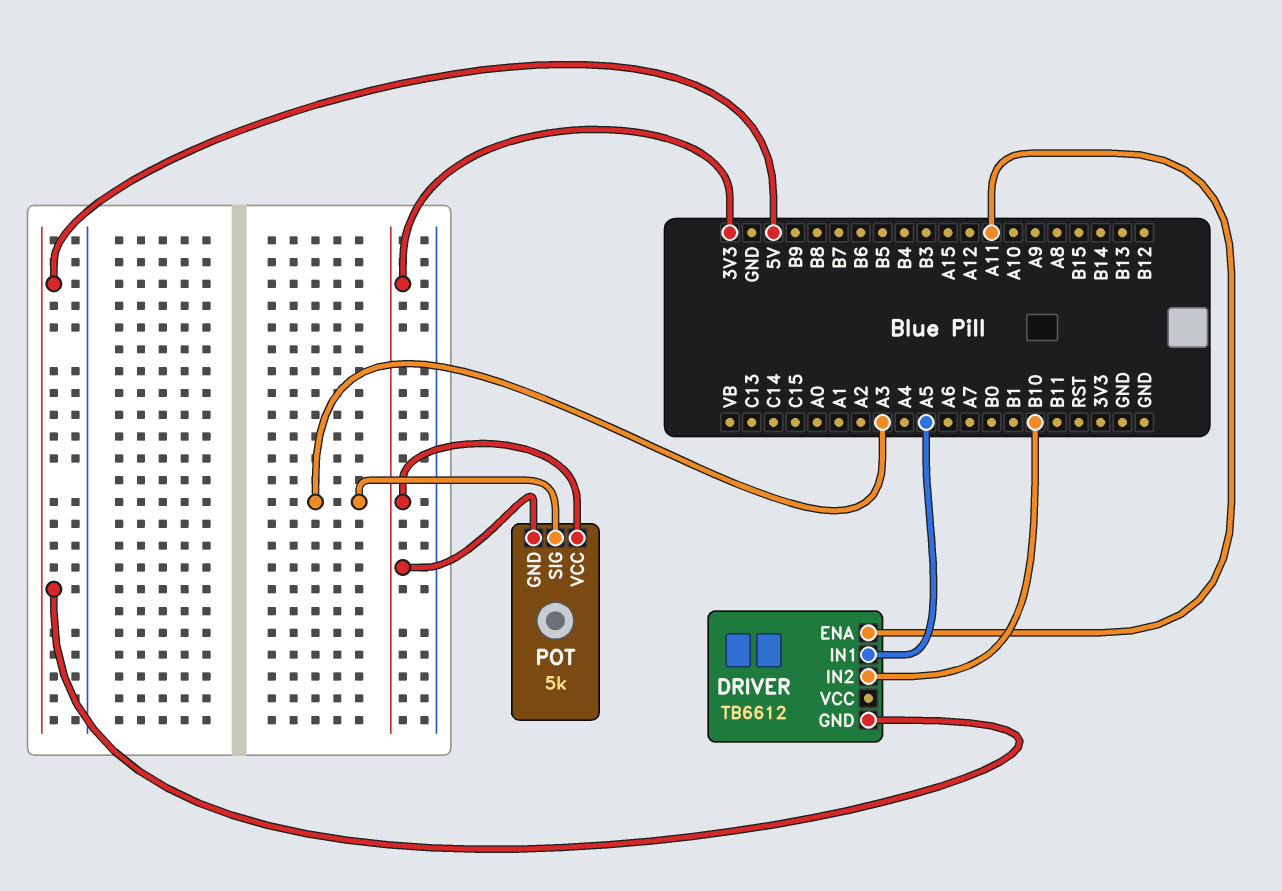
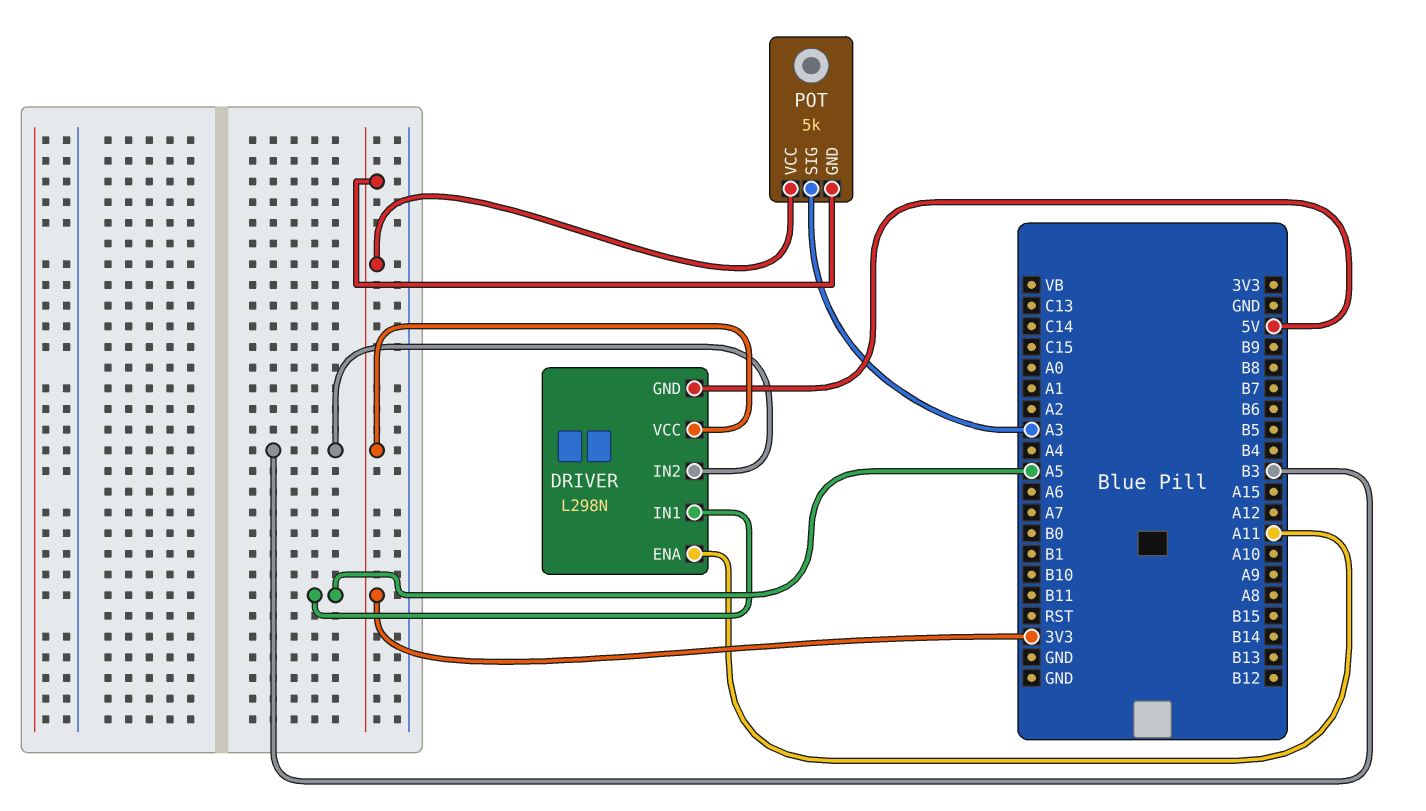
DRIVER: TB6612 -> L298N
DRIVER pin IN2: B10 -> B3
DRIVER pin VCC: none -> 3V3

